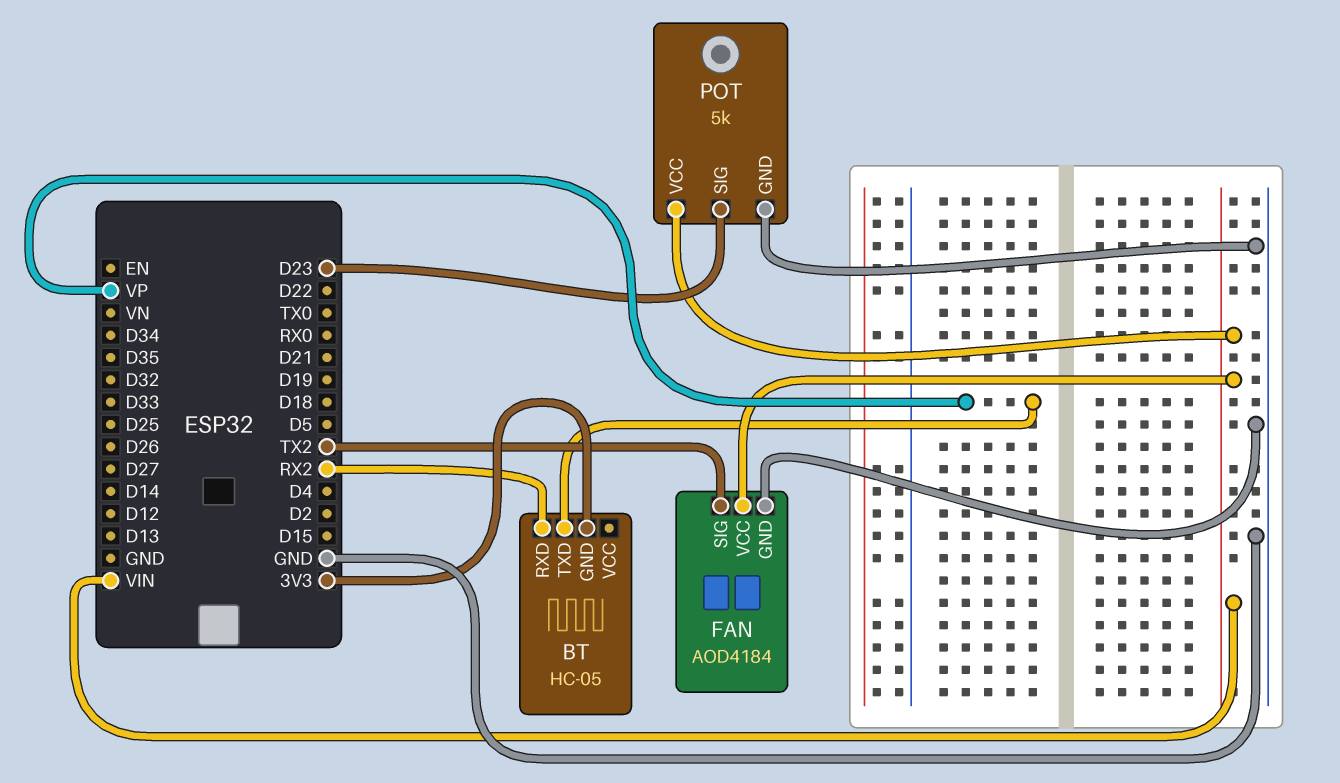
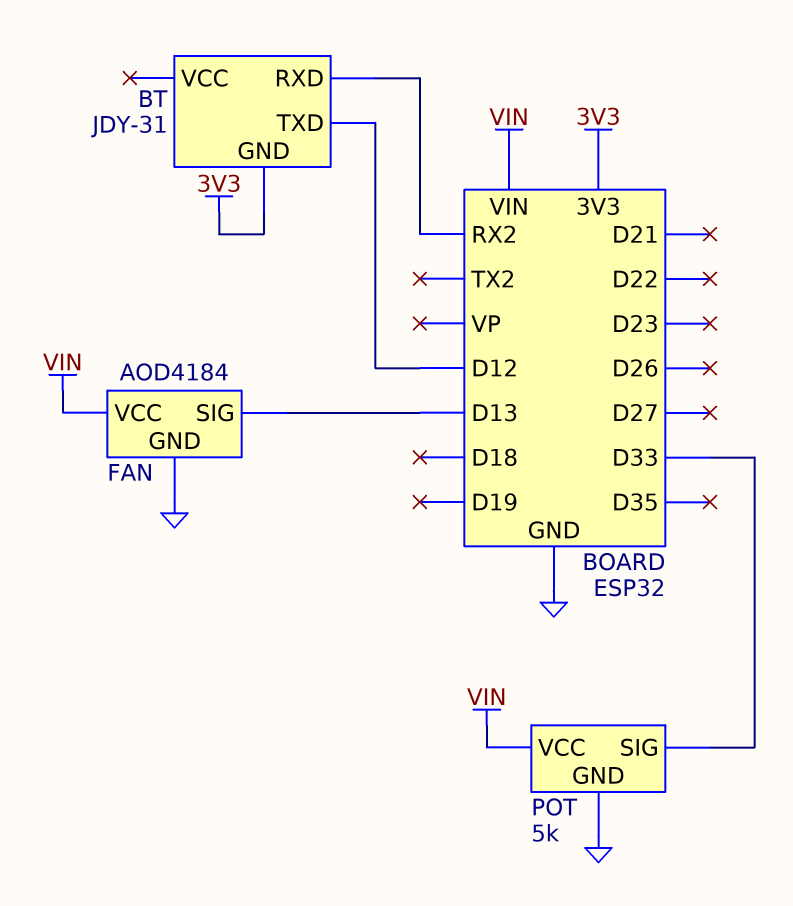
BT: HC-05 -> JDY-31
BT pin TXD: VP -> D12
FAN pin SIG: TX2 -> D13
POT pin SIG: D23 -> D33

